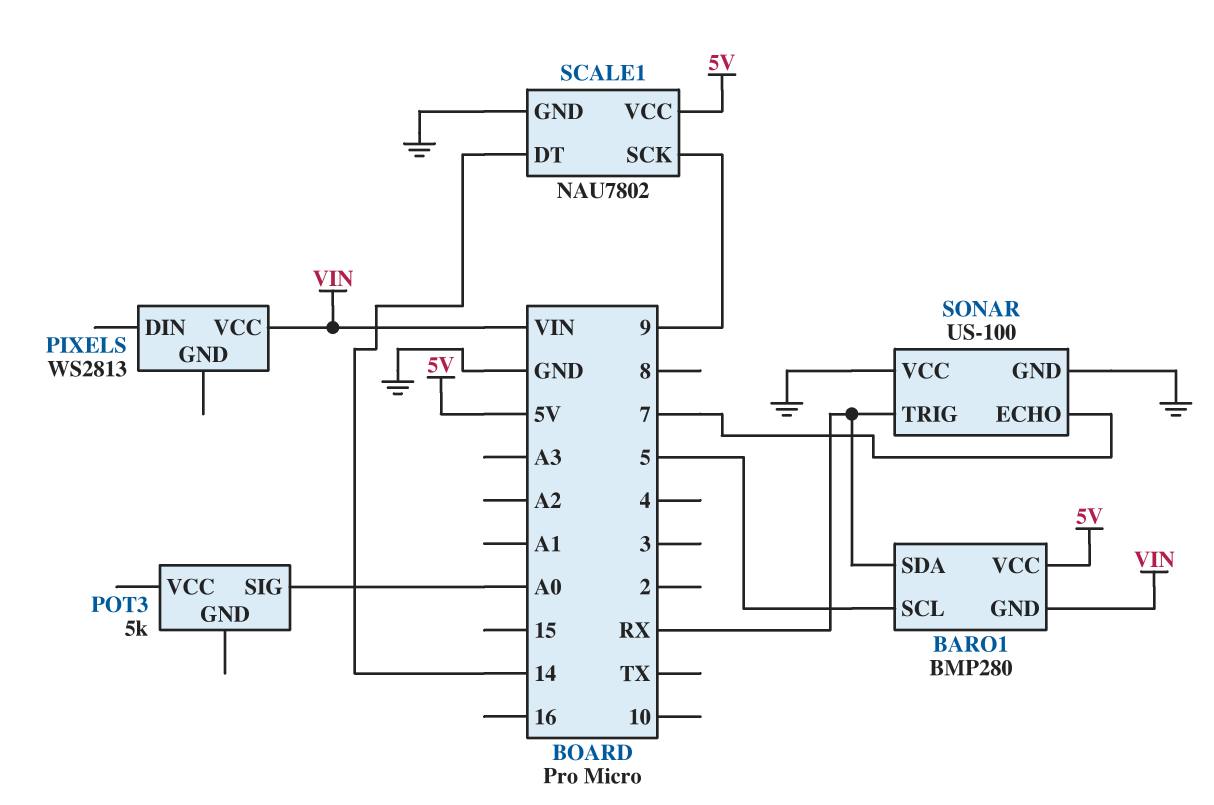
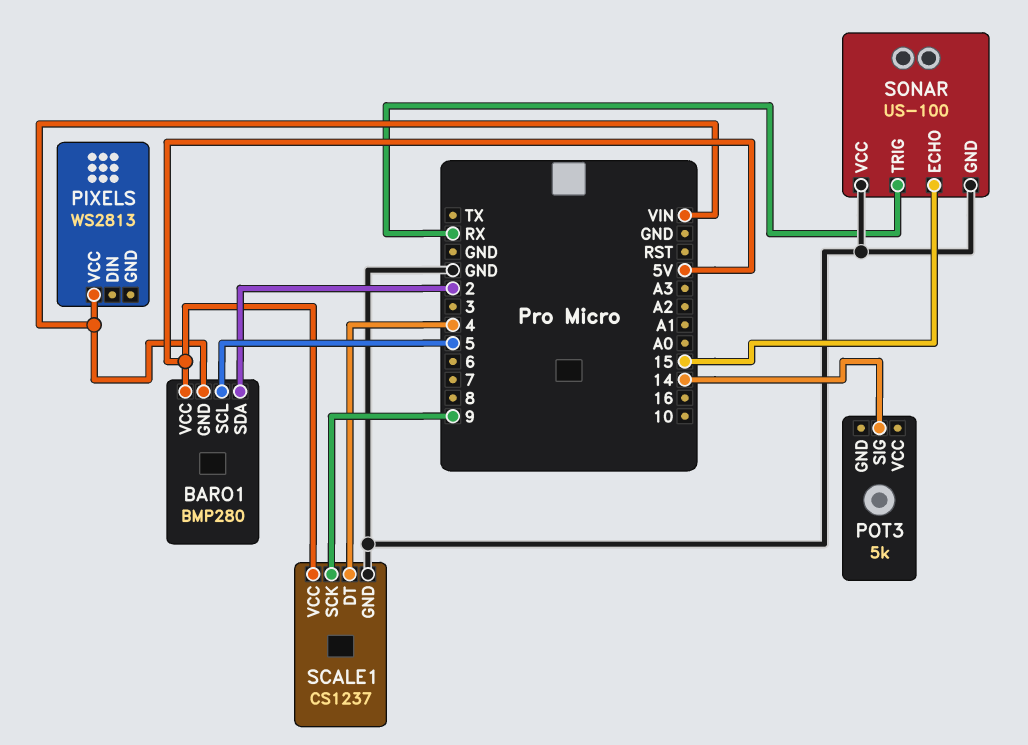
BARO1 pin SDA: RX -> 2
POT3 pin SIG: A0 -> 14
SCALE1: NAU7802 -> CS1237
SCALE1 pin DT: 14 -> 4
SONAR pin ECHO: 7 -> 15

